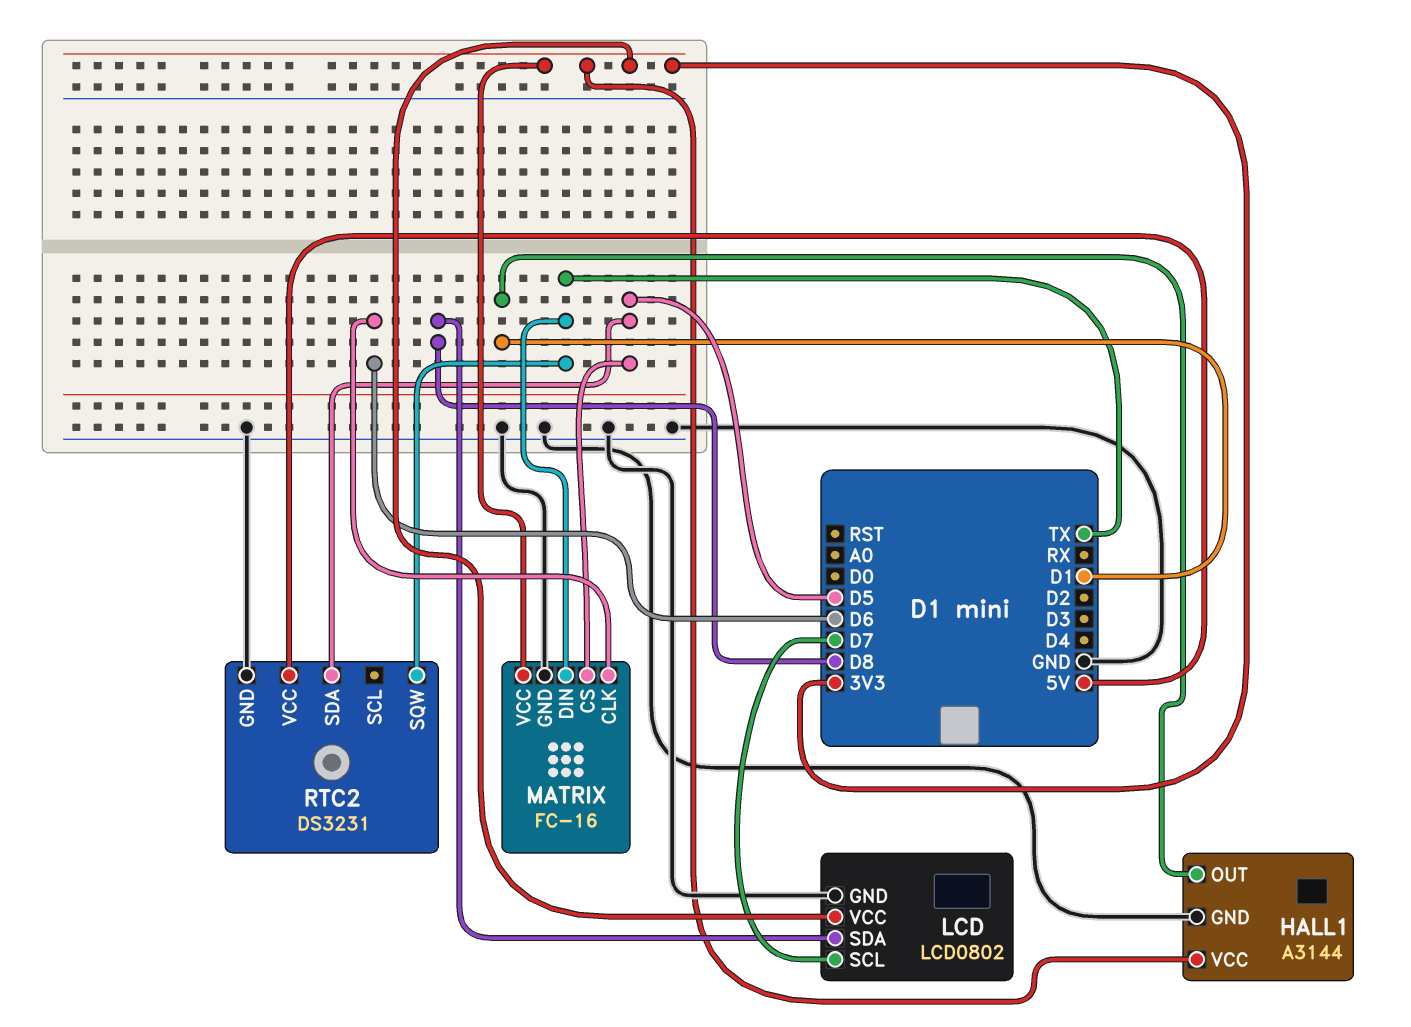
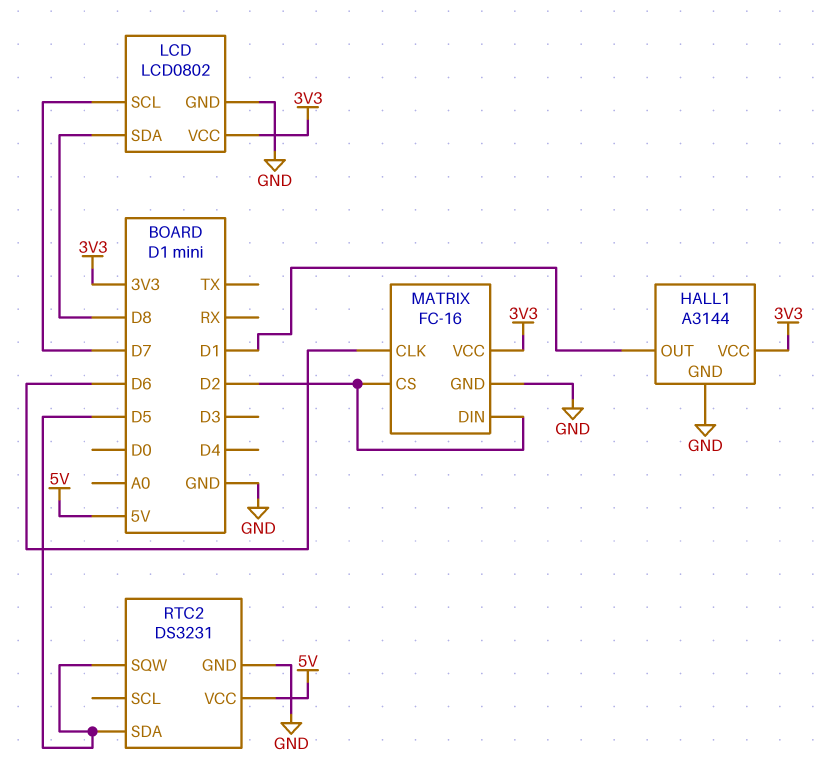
MATRIX pin CS: D5 -> D2
MATRIX pin DIN: TX -> D2
RTC2 pin SQW: TX -> D5

